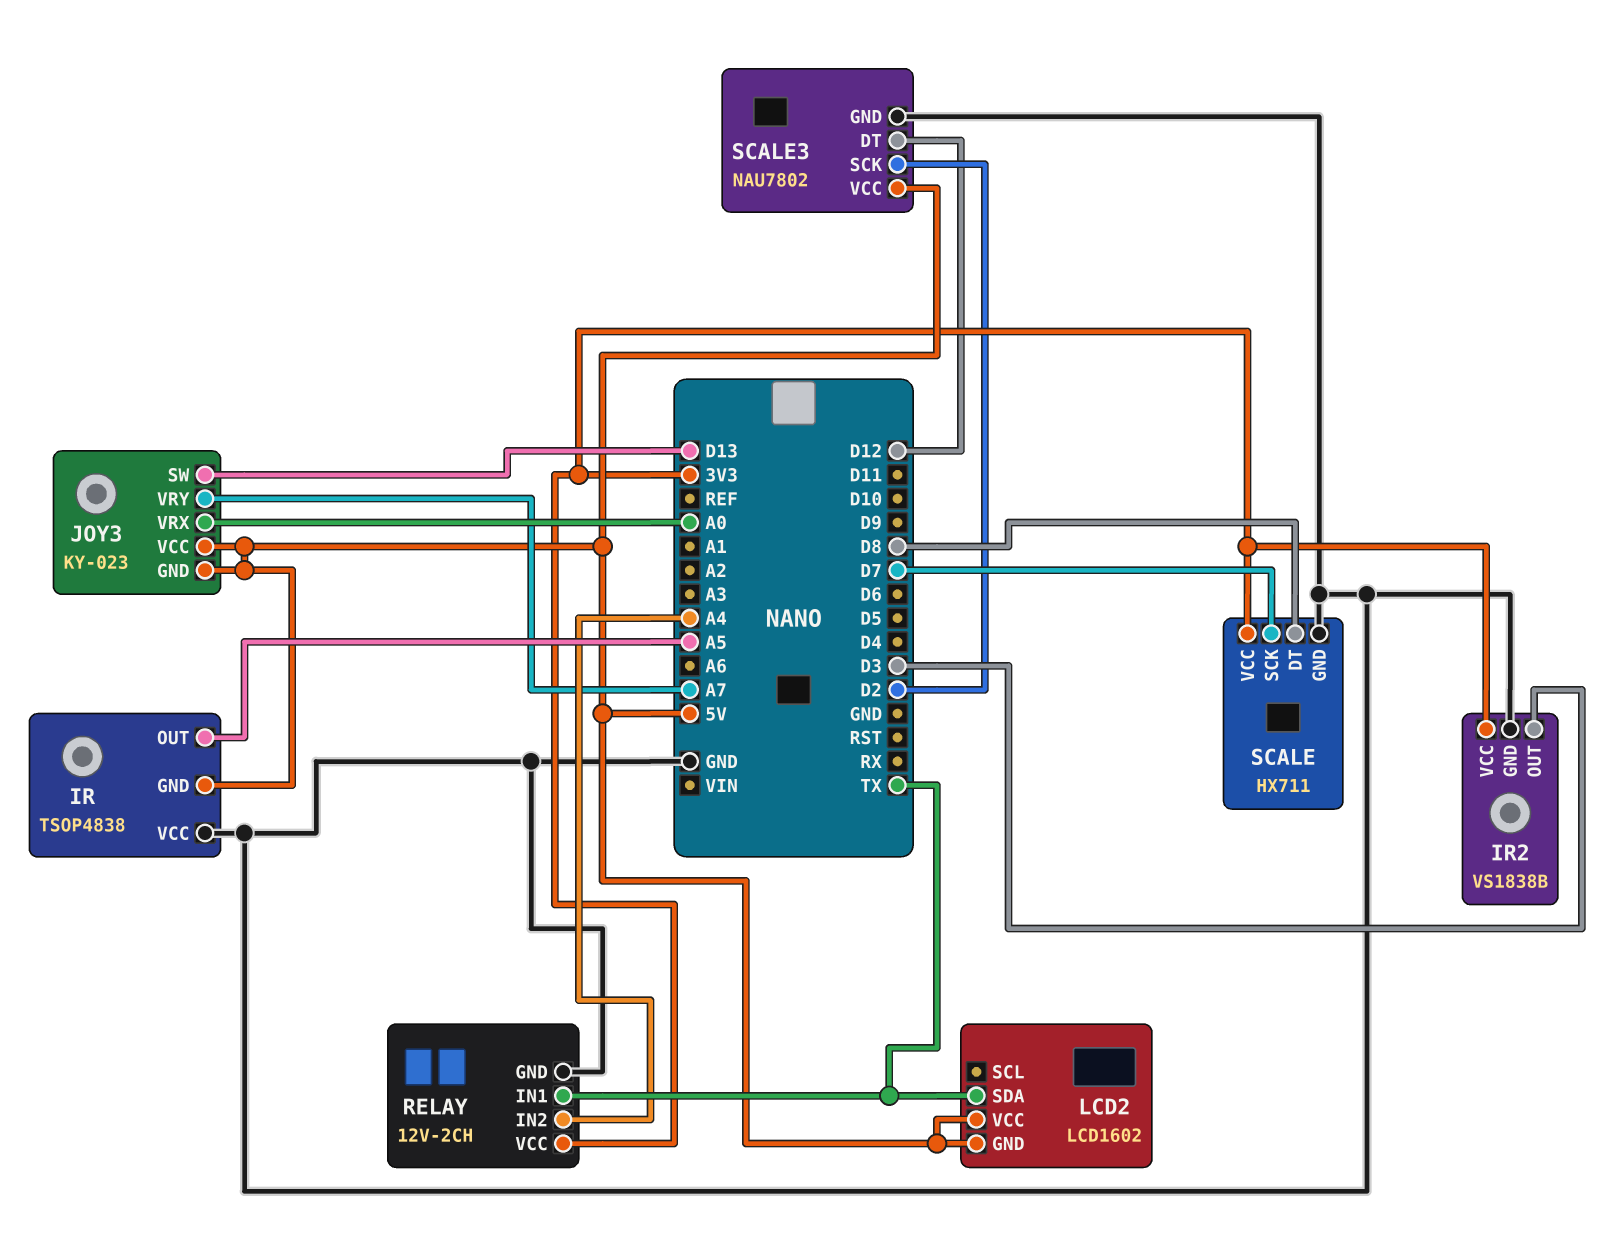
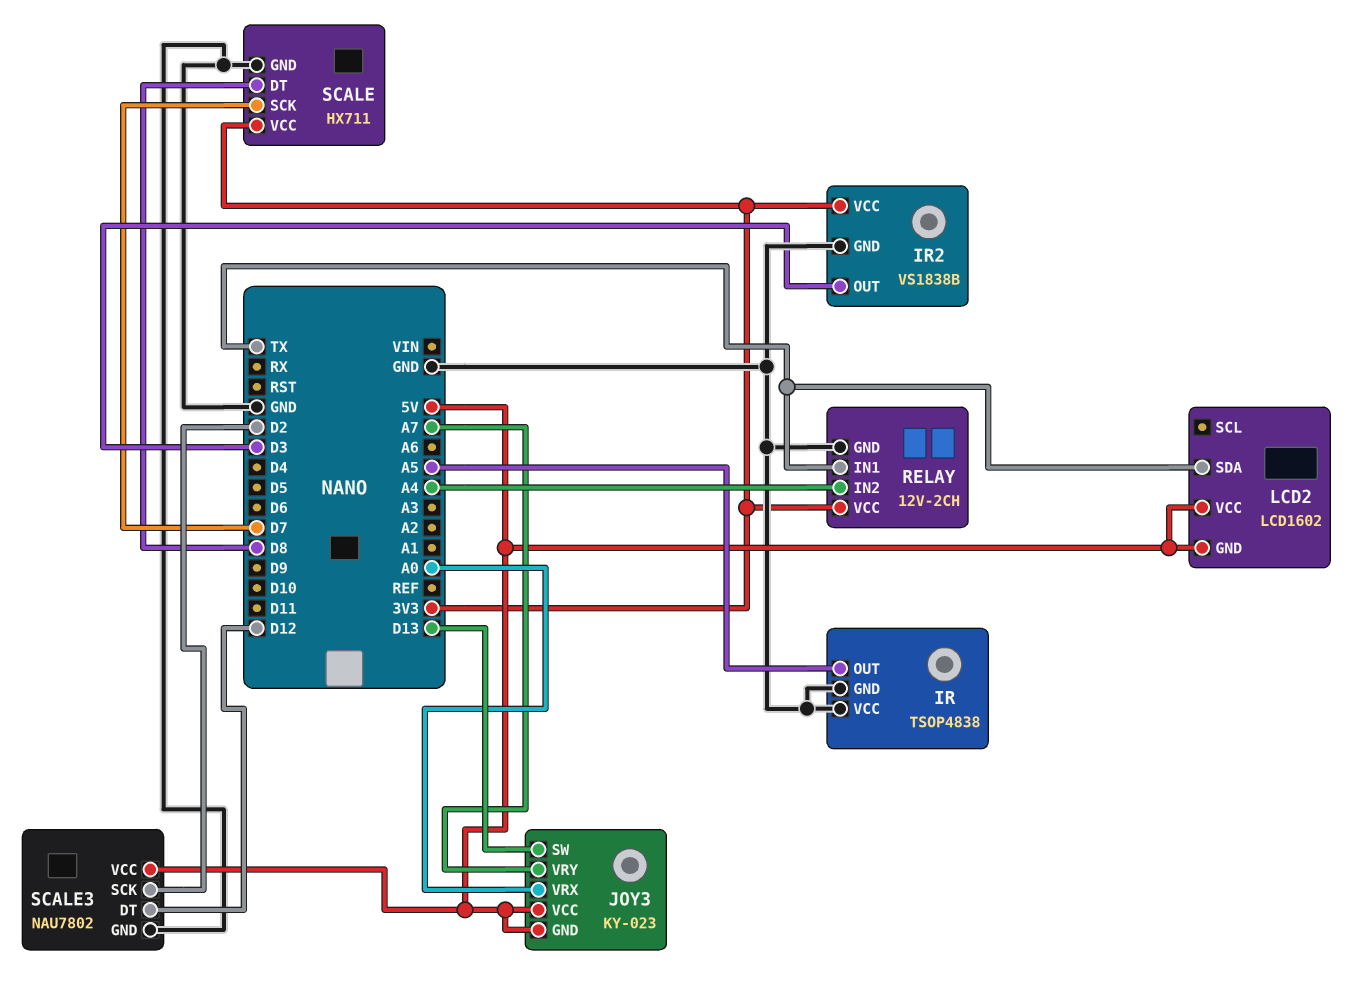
IR pin GND: 5V -> GND

